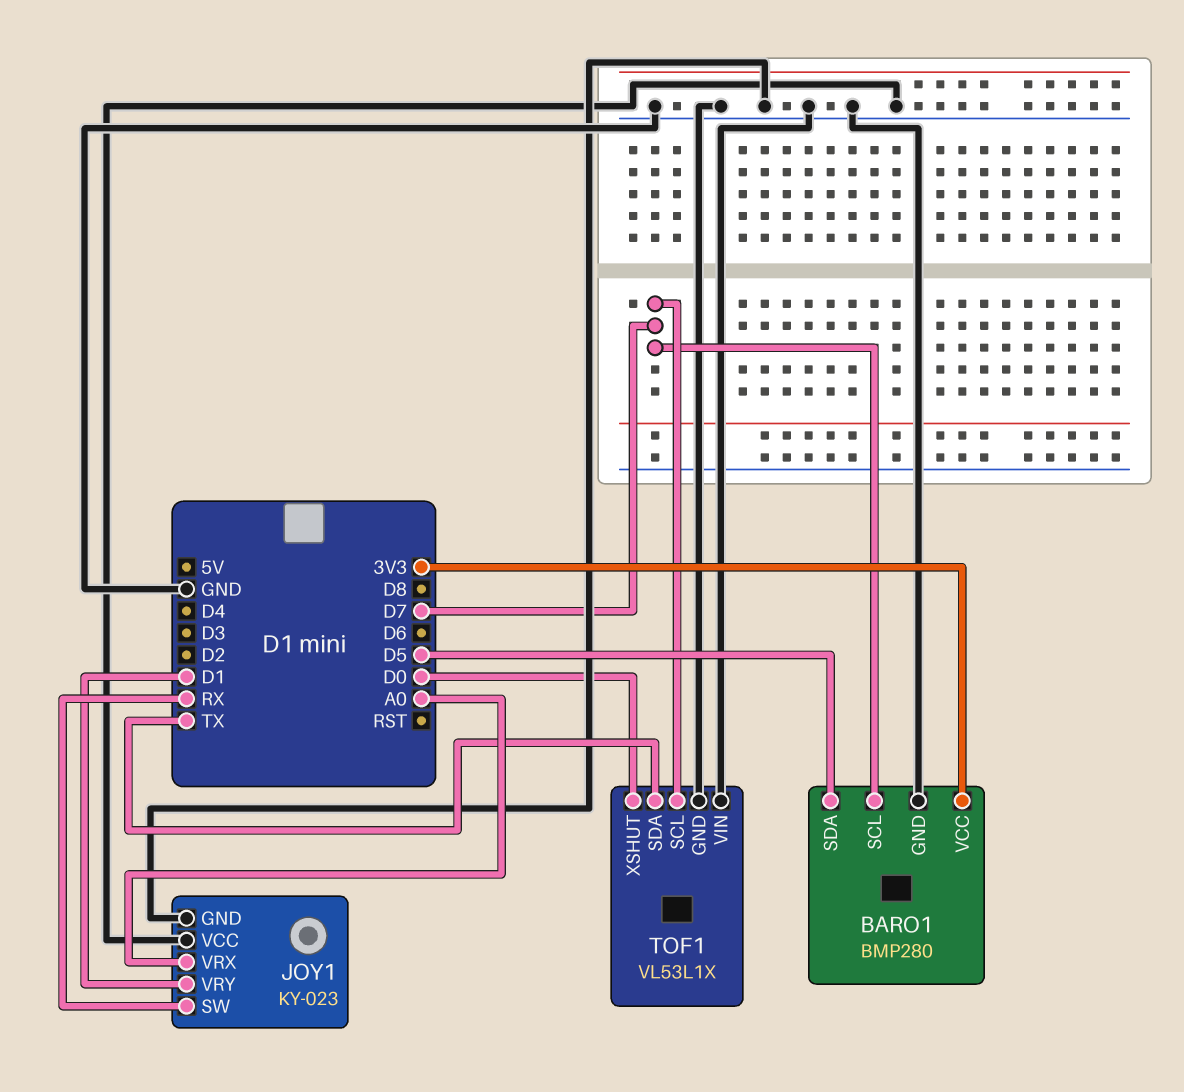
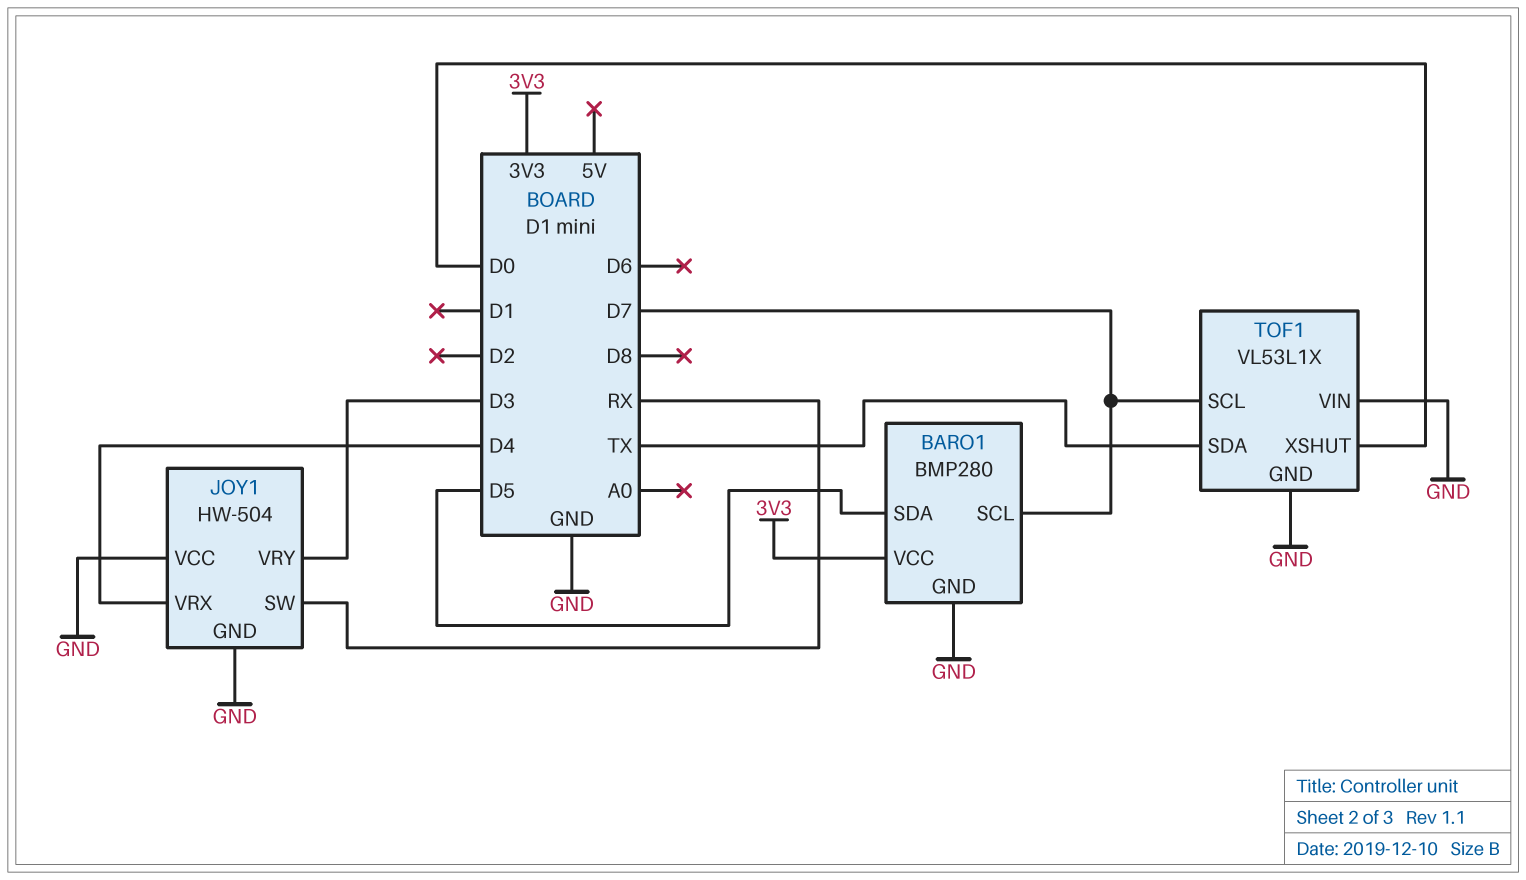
JOY1: KY-023 -> HW-504
JOY1 pin VRX: A0 -> D4
JOY1 pin VRY: D1 -> D3

